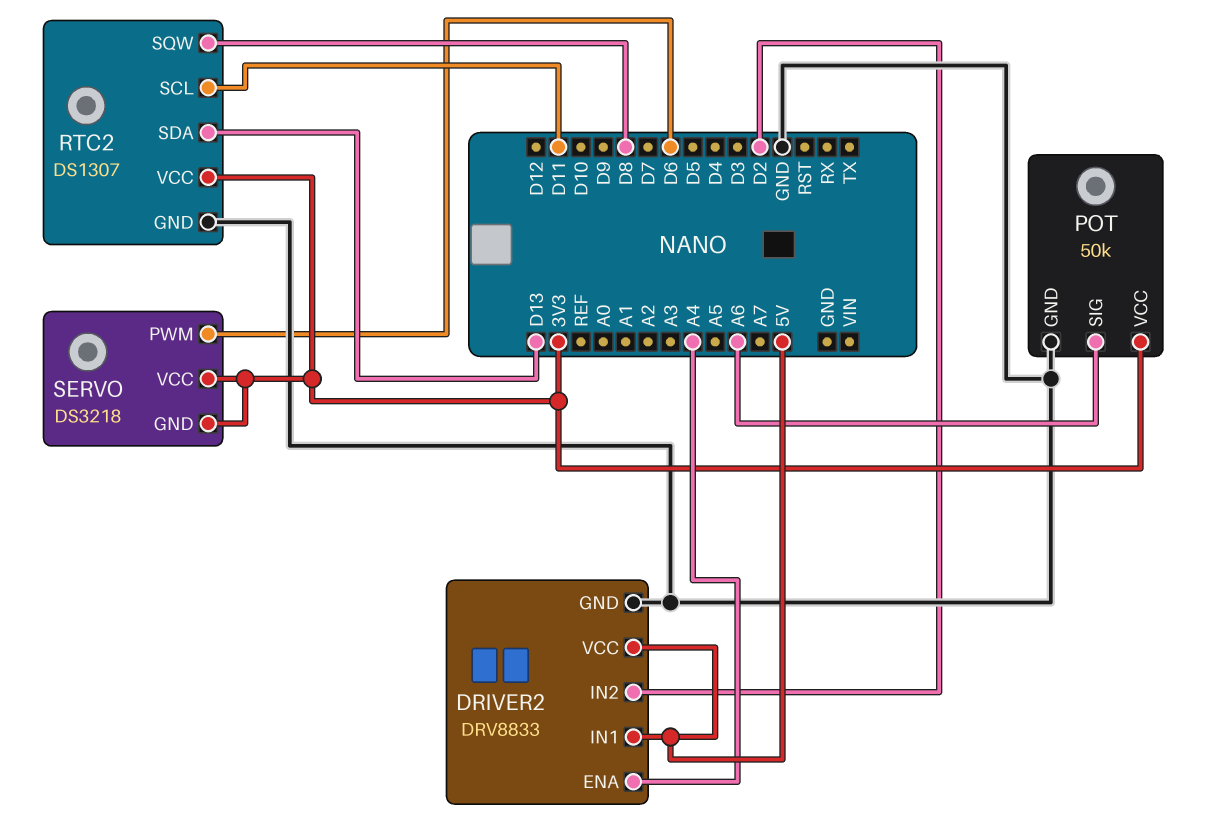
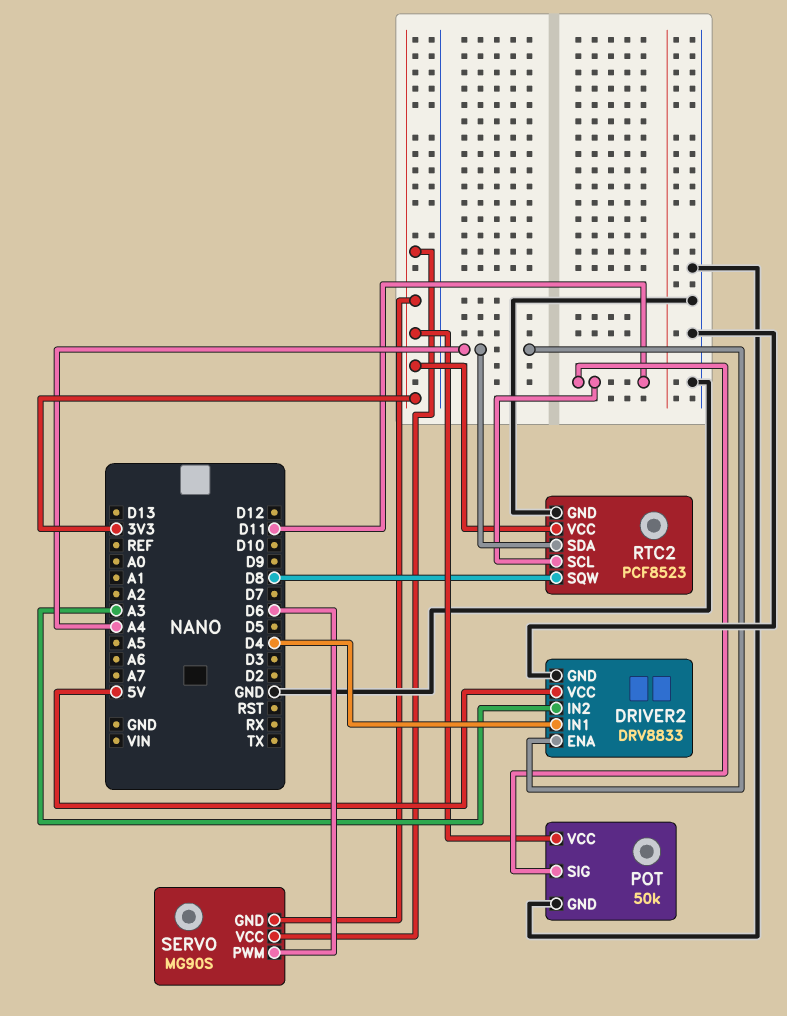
DRIVER2 pin IN1: 5V -> D4
DRIVER2 pin IN2: D2 -> A3
POT pin SIG: A6 -> D11
RTC2: DS1307 -> PCF8523
RTC2 pin SDA: D13 -> A4
SERVO: DS3218 -> MG90S

